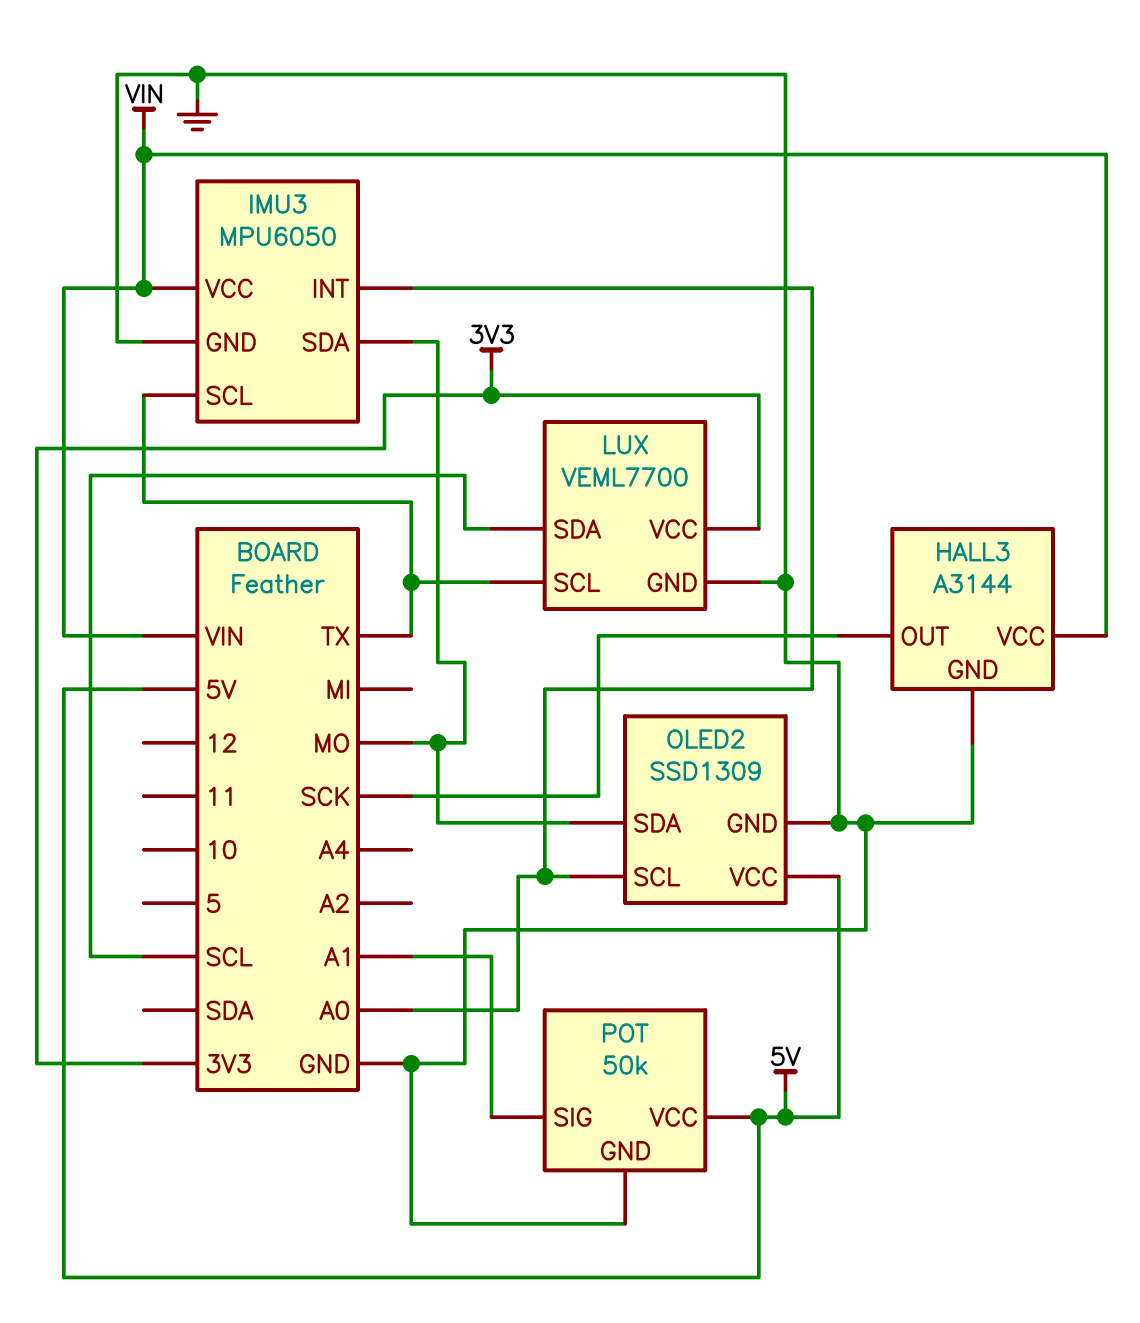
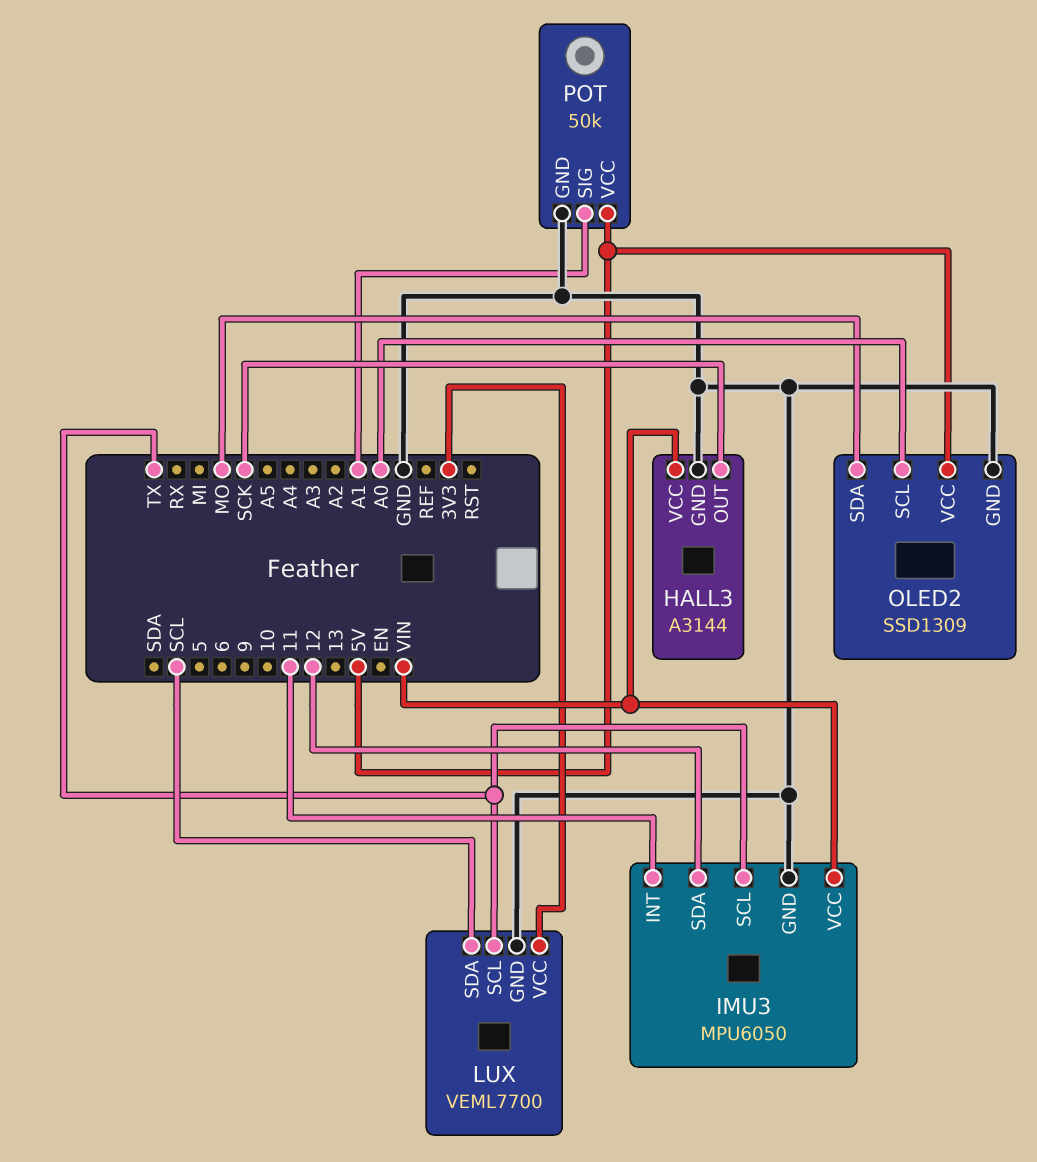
IMU3 pin INT: A0 -> 11
IMU3 pin SDA: MO -> 12

